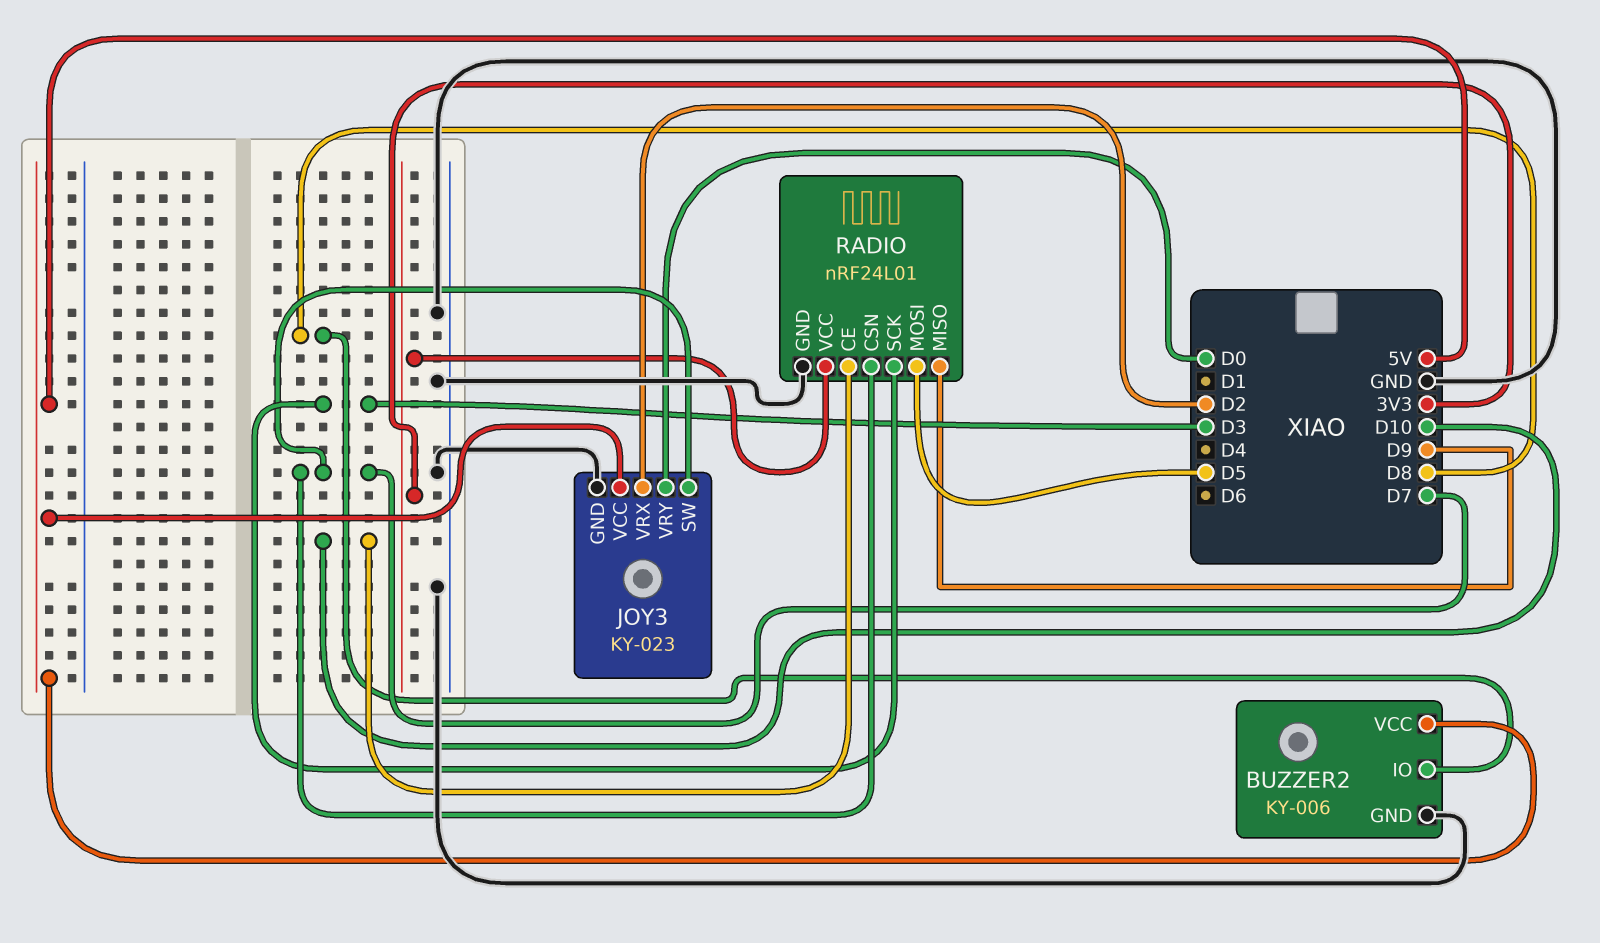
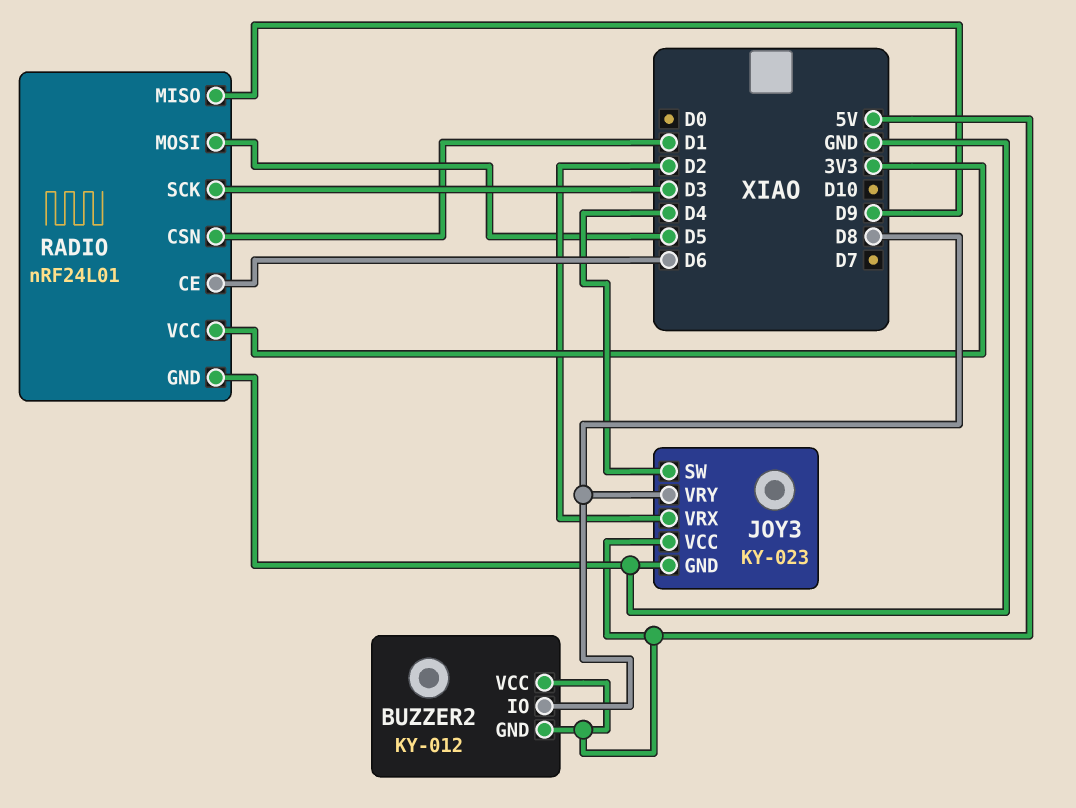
BUZZER2: KY-006 -> KY-012
BUZZER2 pin GND: GND -> 5V
JOY3 pin SW: D7 -> D4
JOY3 pin VRY: D0 -> D8
RADIO pin CE: D10 -> D6
RADIO pin CSN: D7 -> D1

